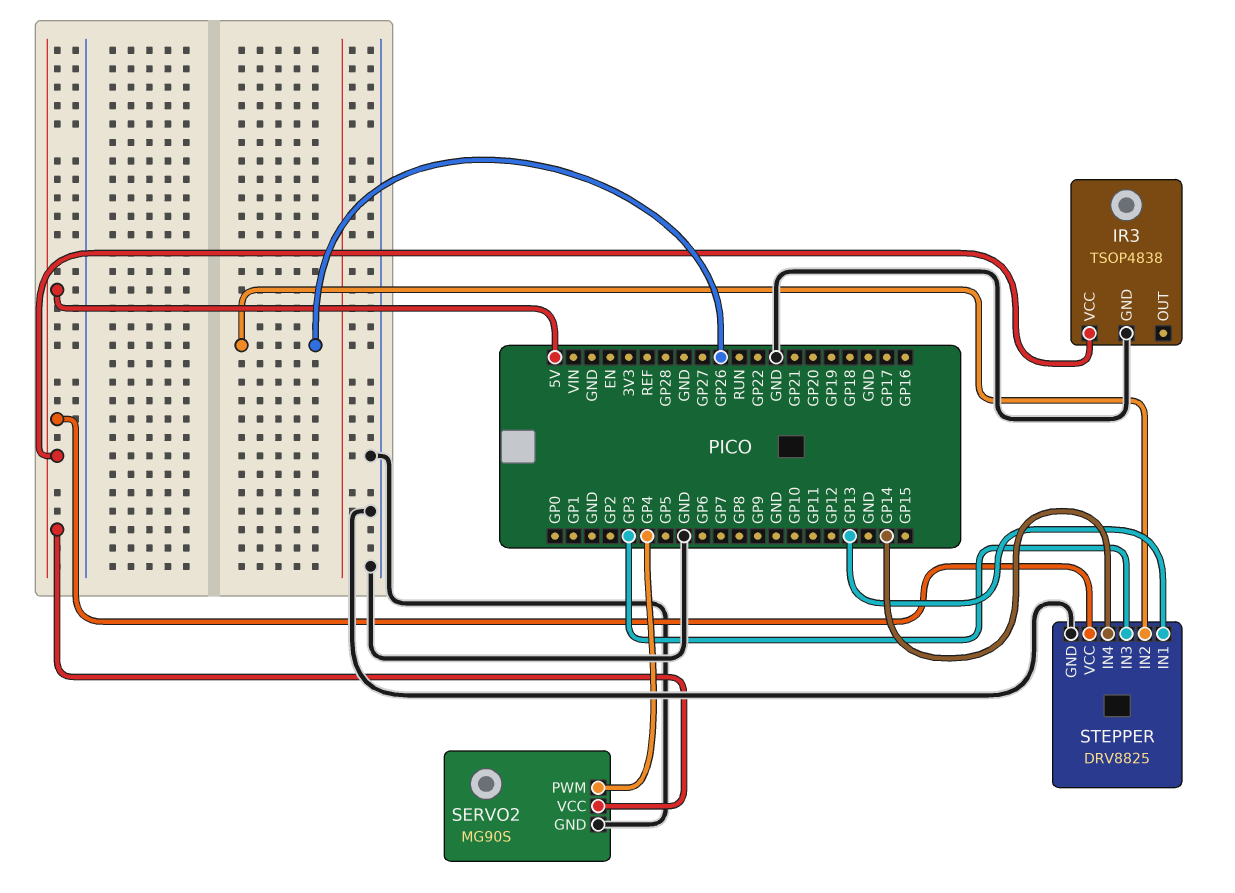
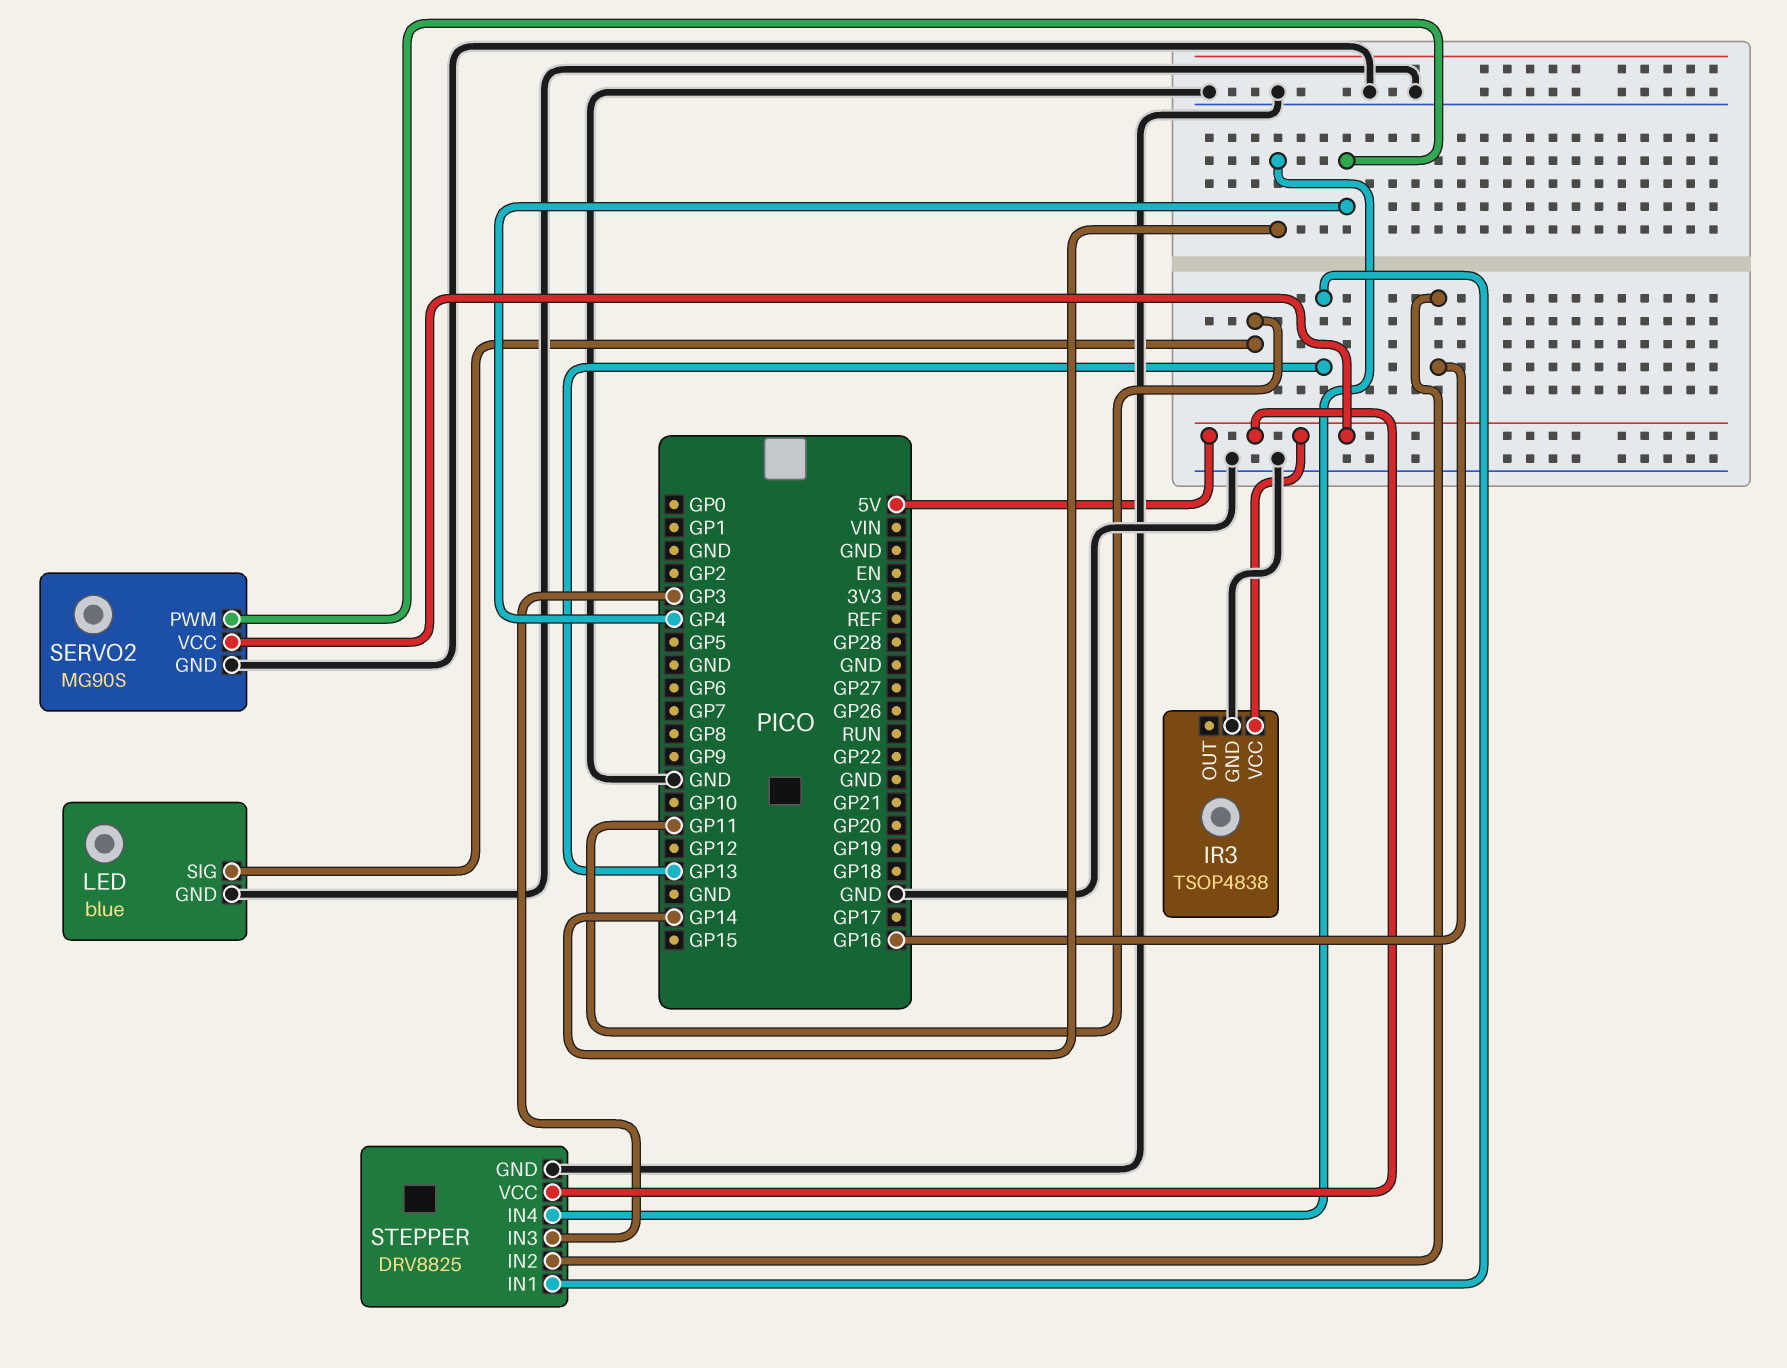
LED: none -> blue
LED pin GND: none -> GND
LED pin SIG: none -> GP11
STEPPER pin IN2: GP26 -> GP16

